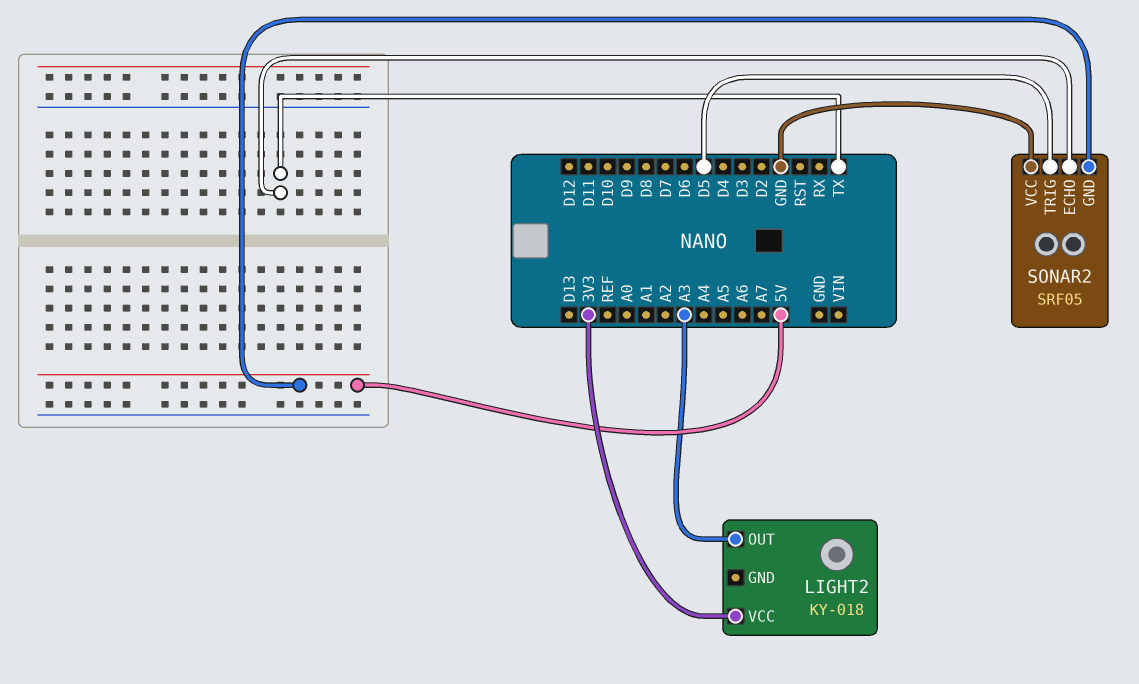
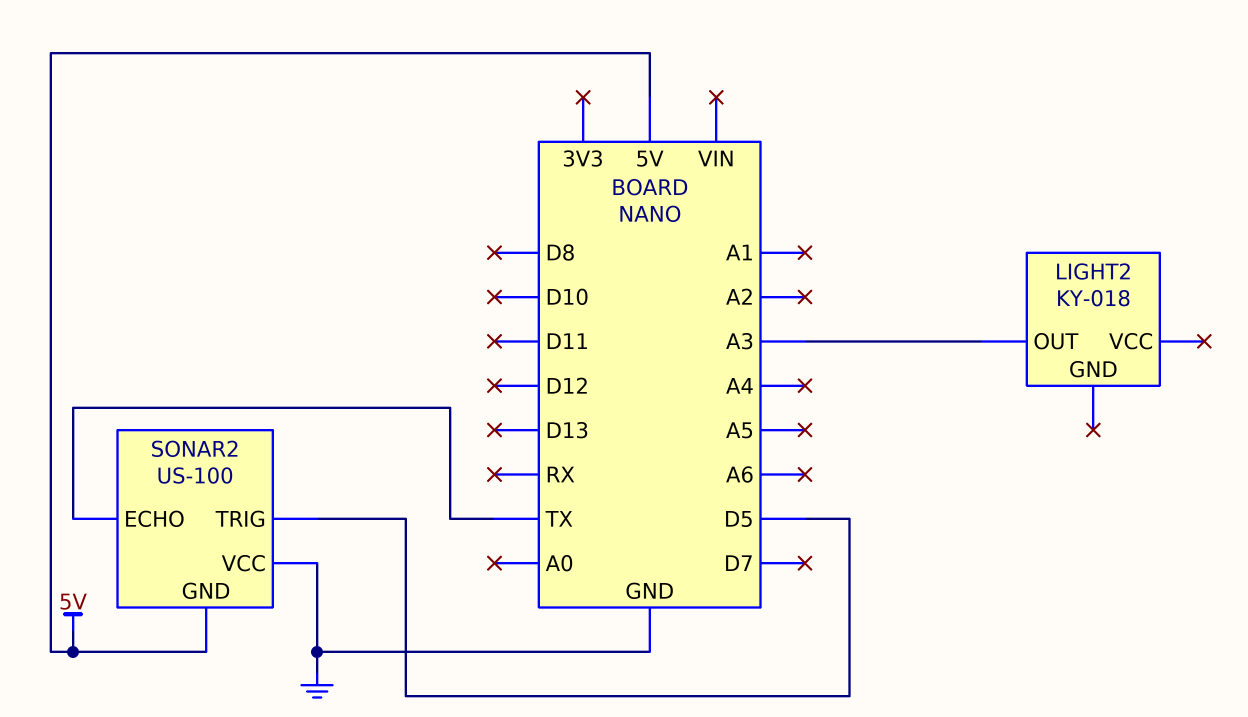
LIGHT2 pin VCC: 3V3 -> none
SONAR2: SRF05 -> US-100

